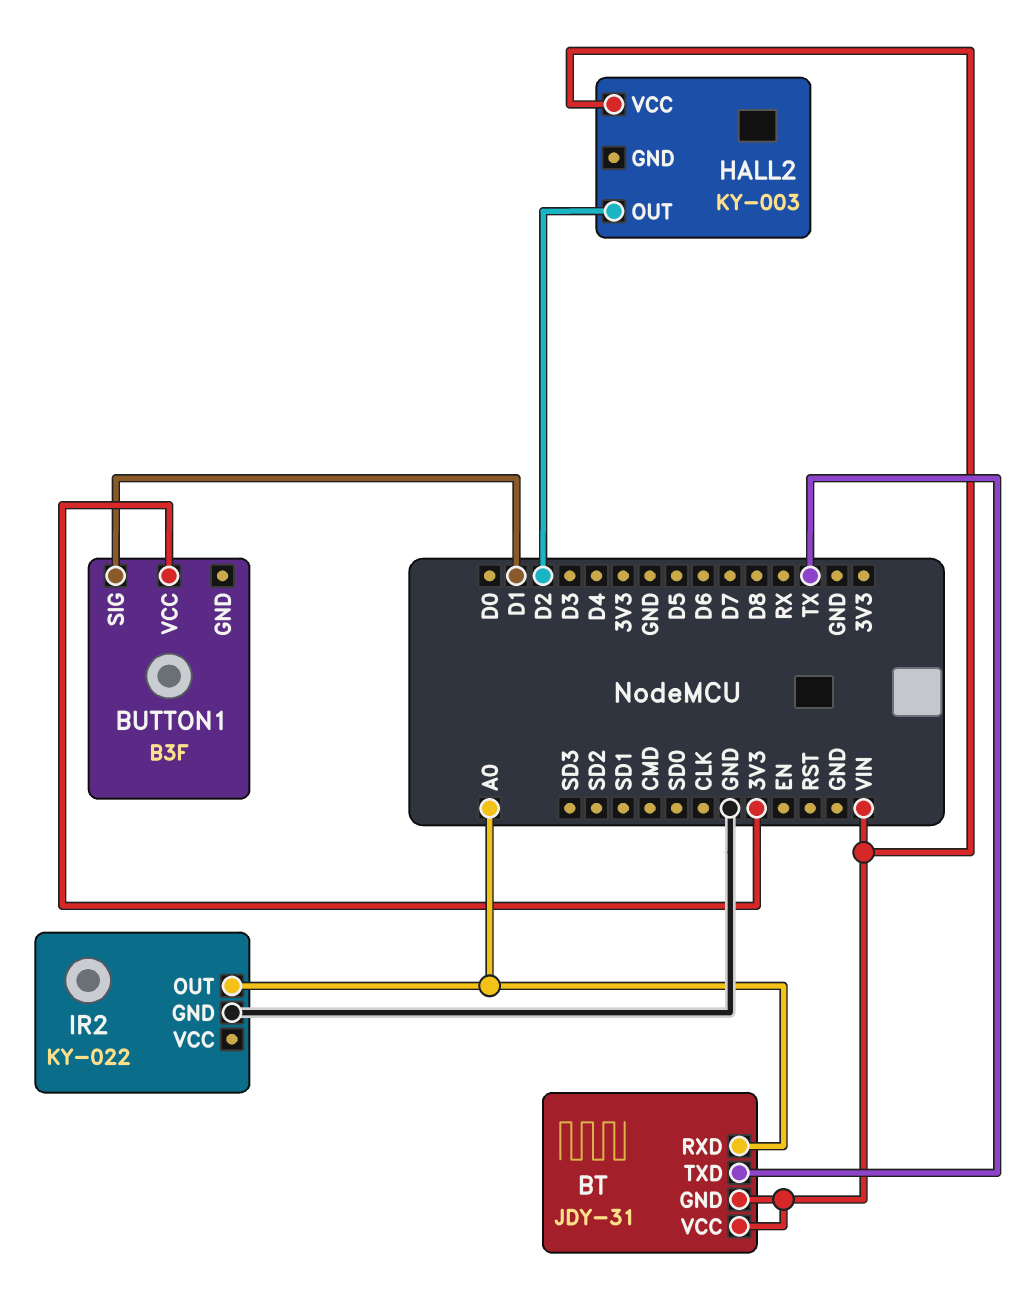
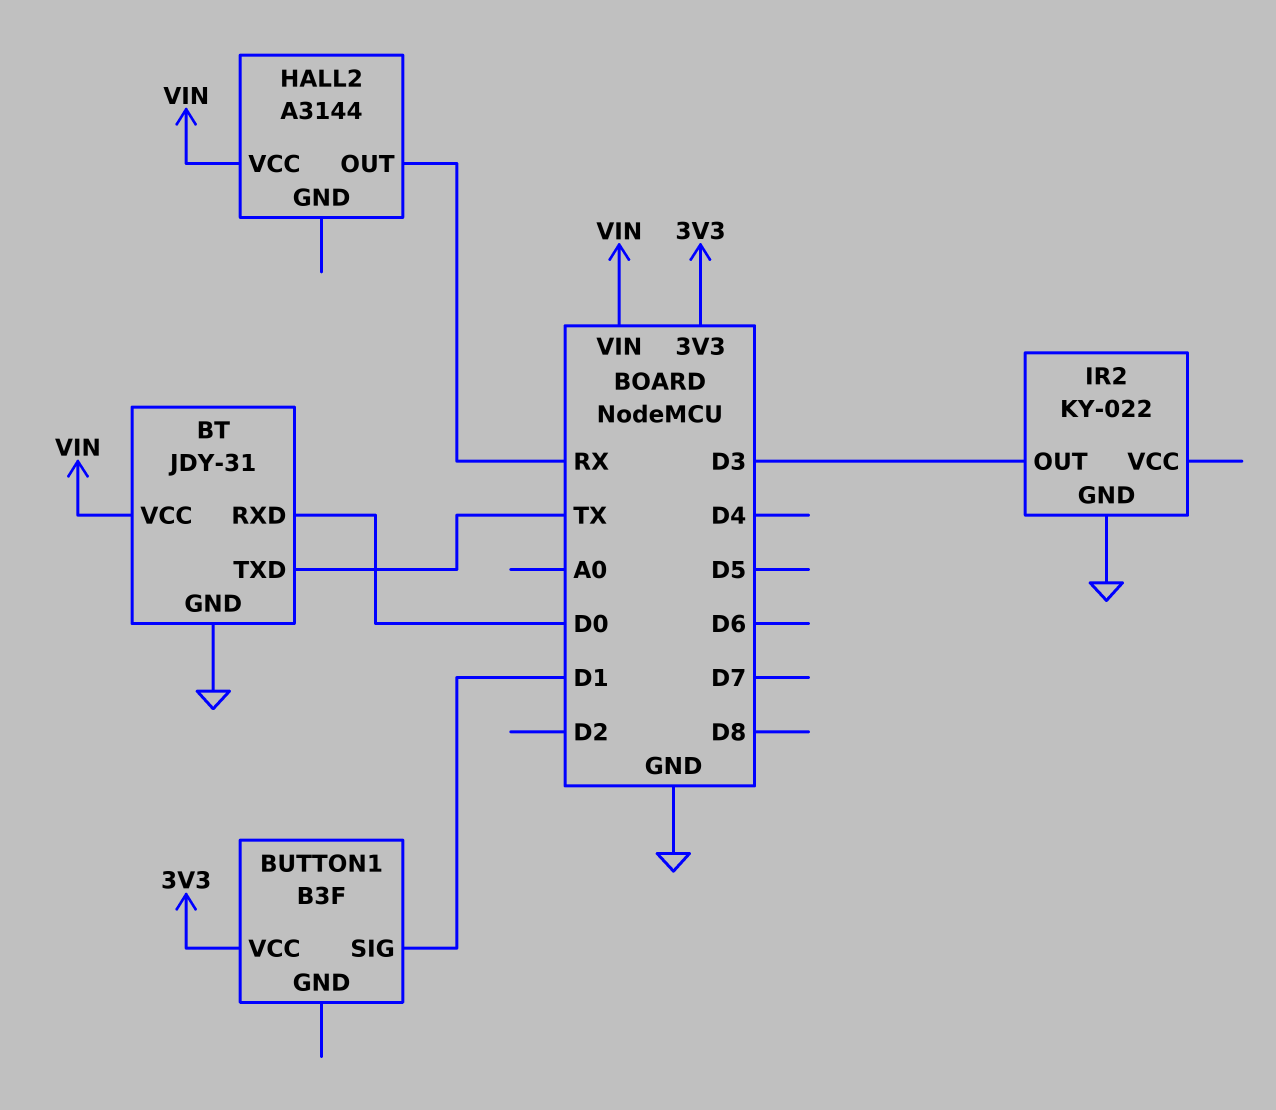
BT pin GND: VIN -> GND
BT pin RXD: A0 -> D0
HALL2: KY-003 -> A3144
HALL2 pin OUT: D2 -> RX
IR2 pin OUT: A0 -> D3

